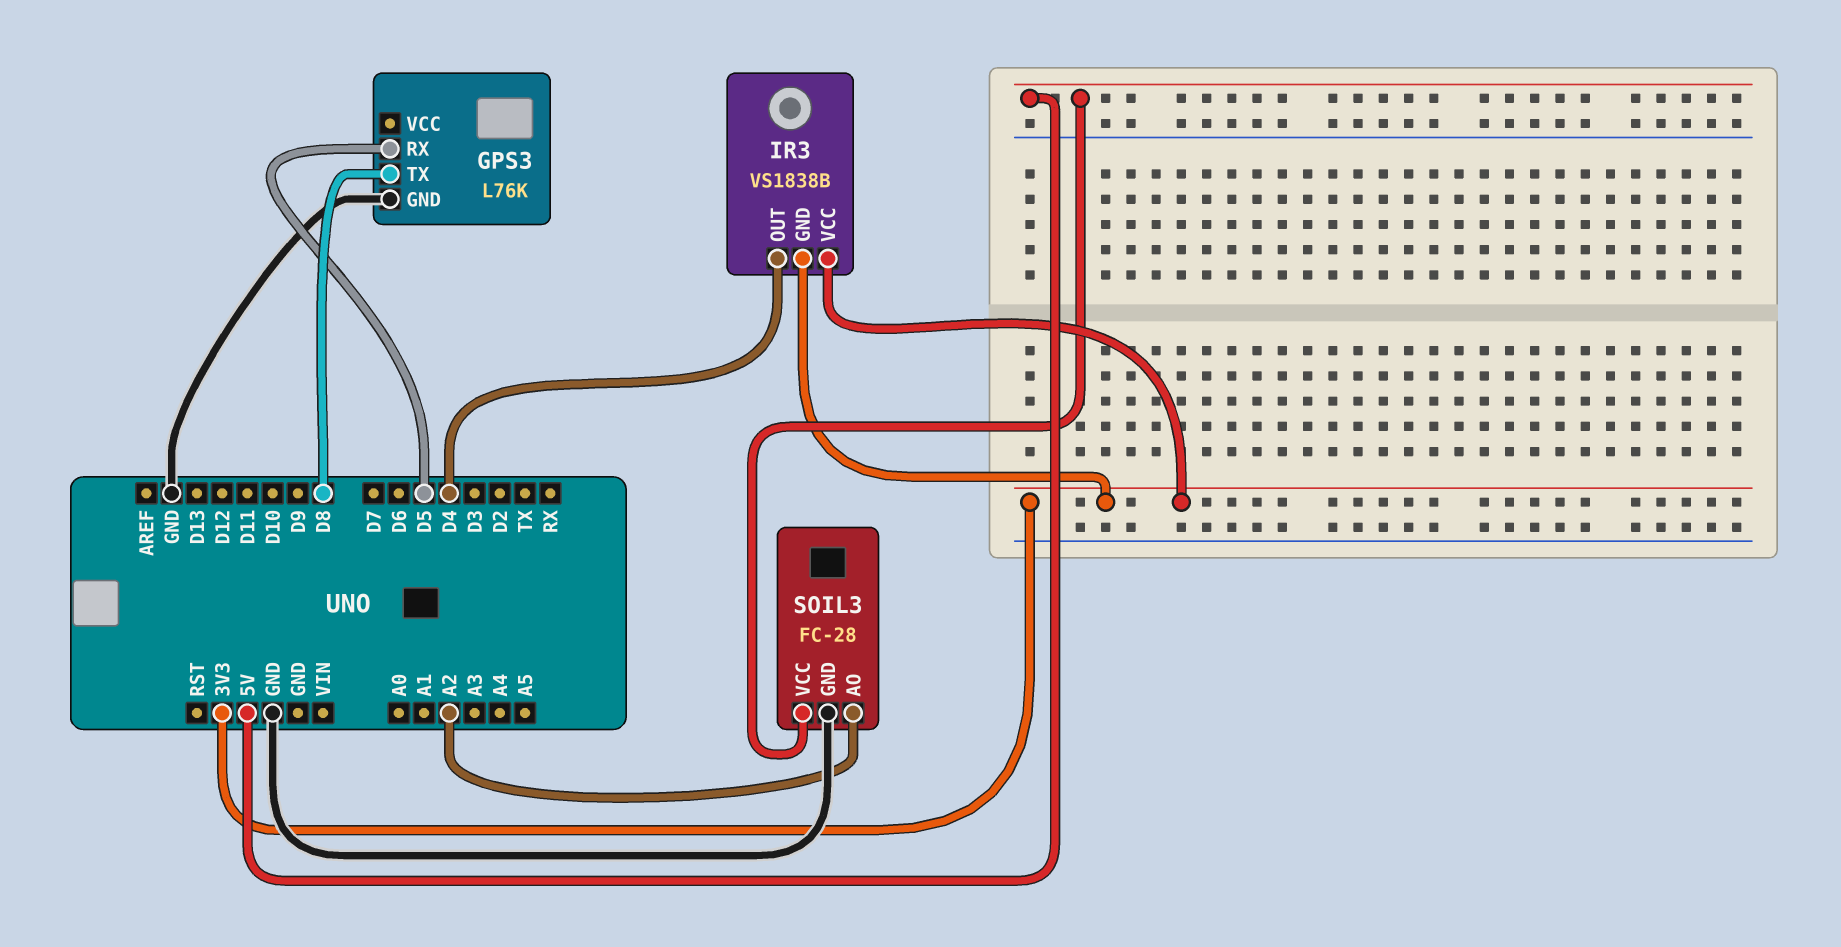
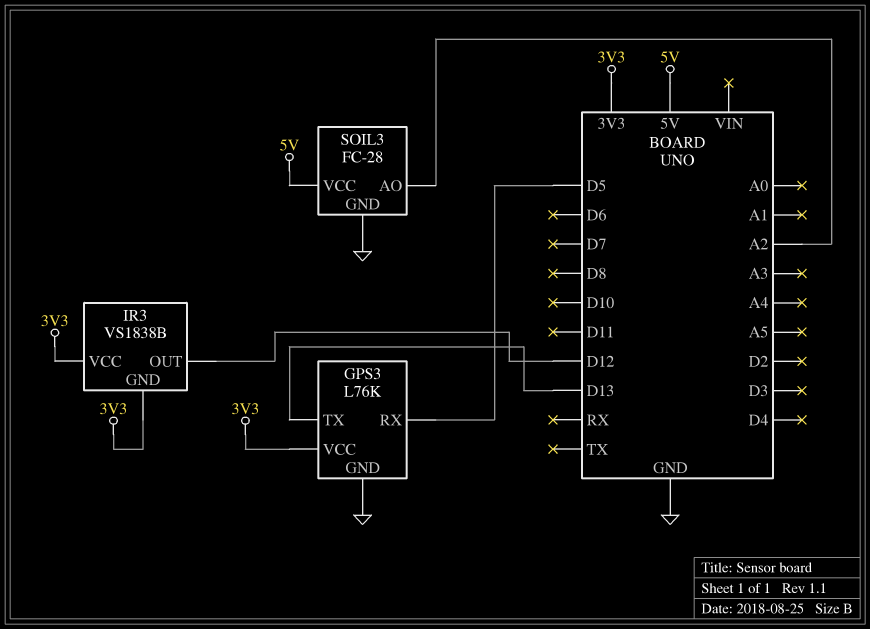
GPS3 pin TX: D8 -> D13
GPS3 pin VCC: none -> 3V3
IR3 pin OUT: D4 -> D12

